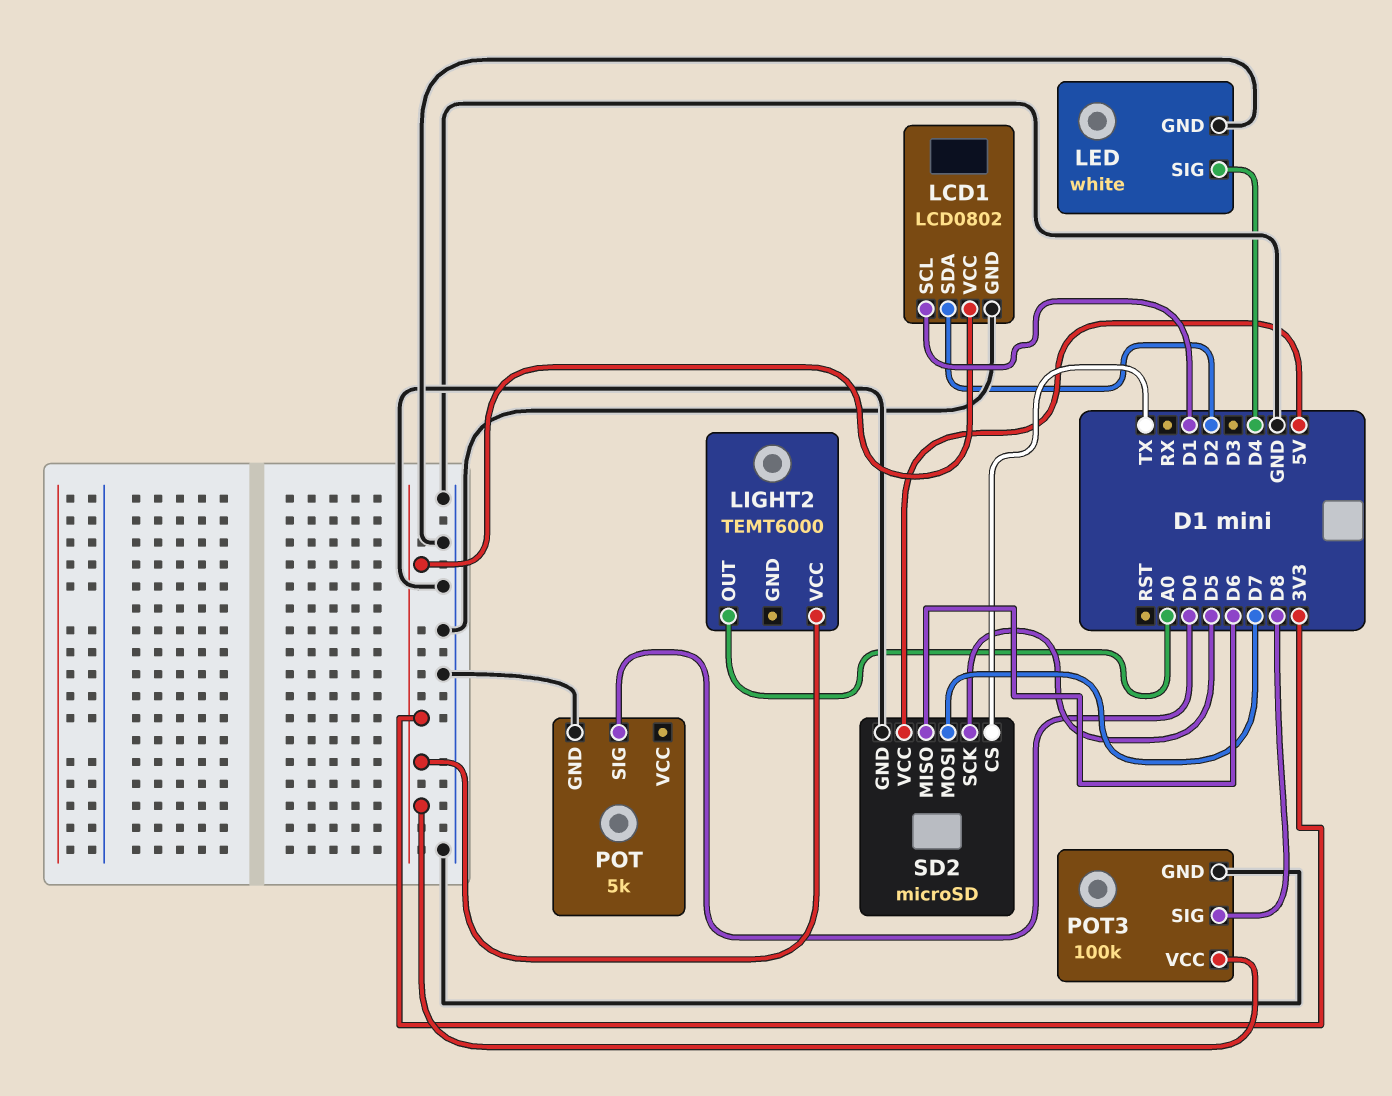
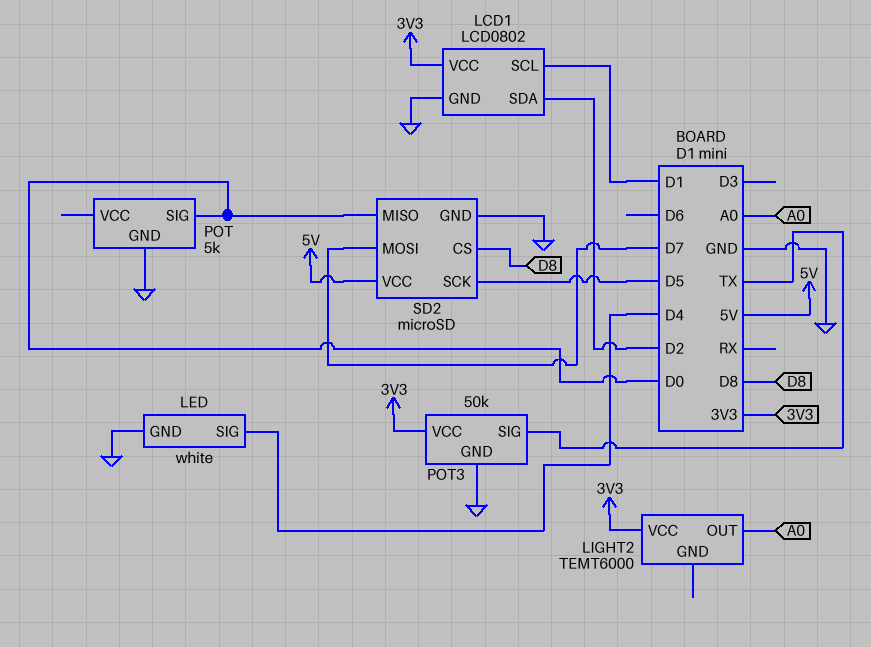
POT3: 100k -> 50k
POT3 pin SIG: D8 -> TX
SD2 pin CS: TX -> D8
SD2 pin MISO: D6 -> D0

